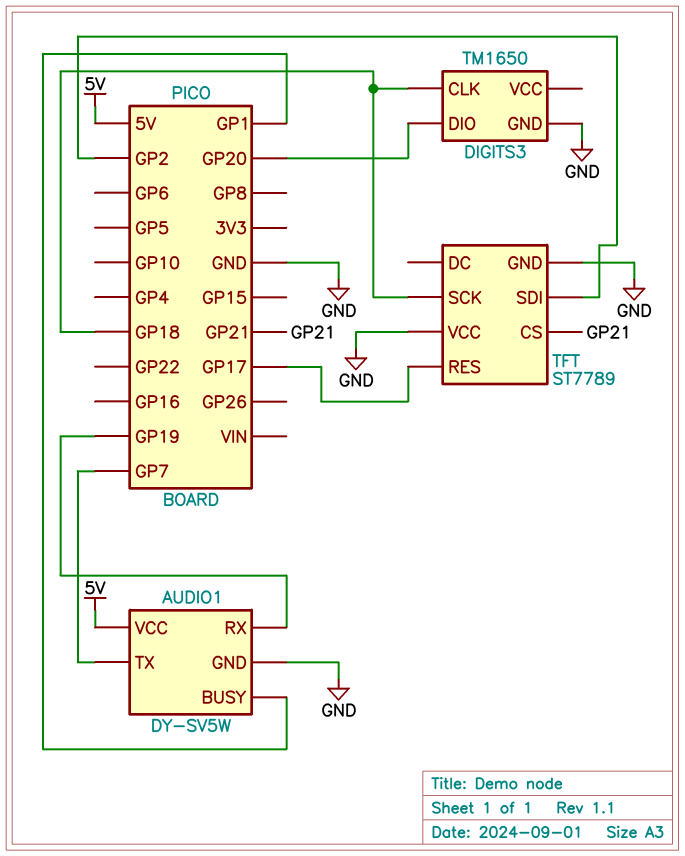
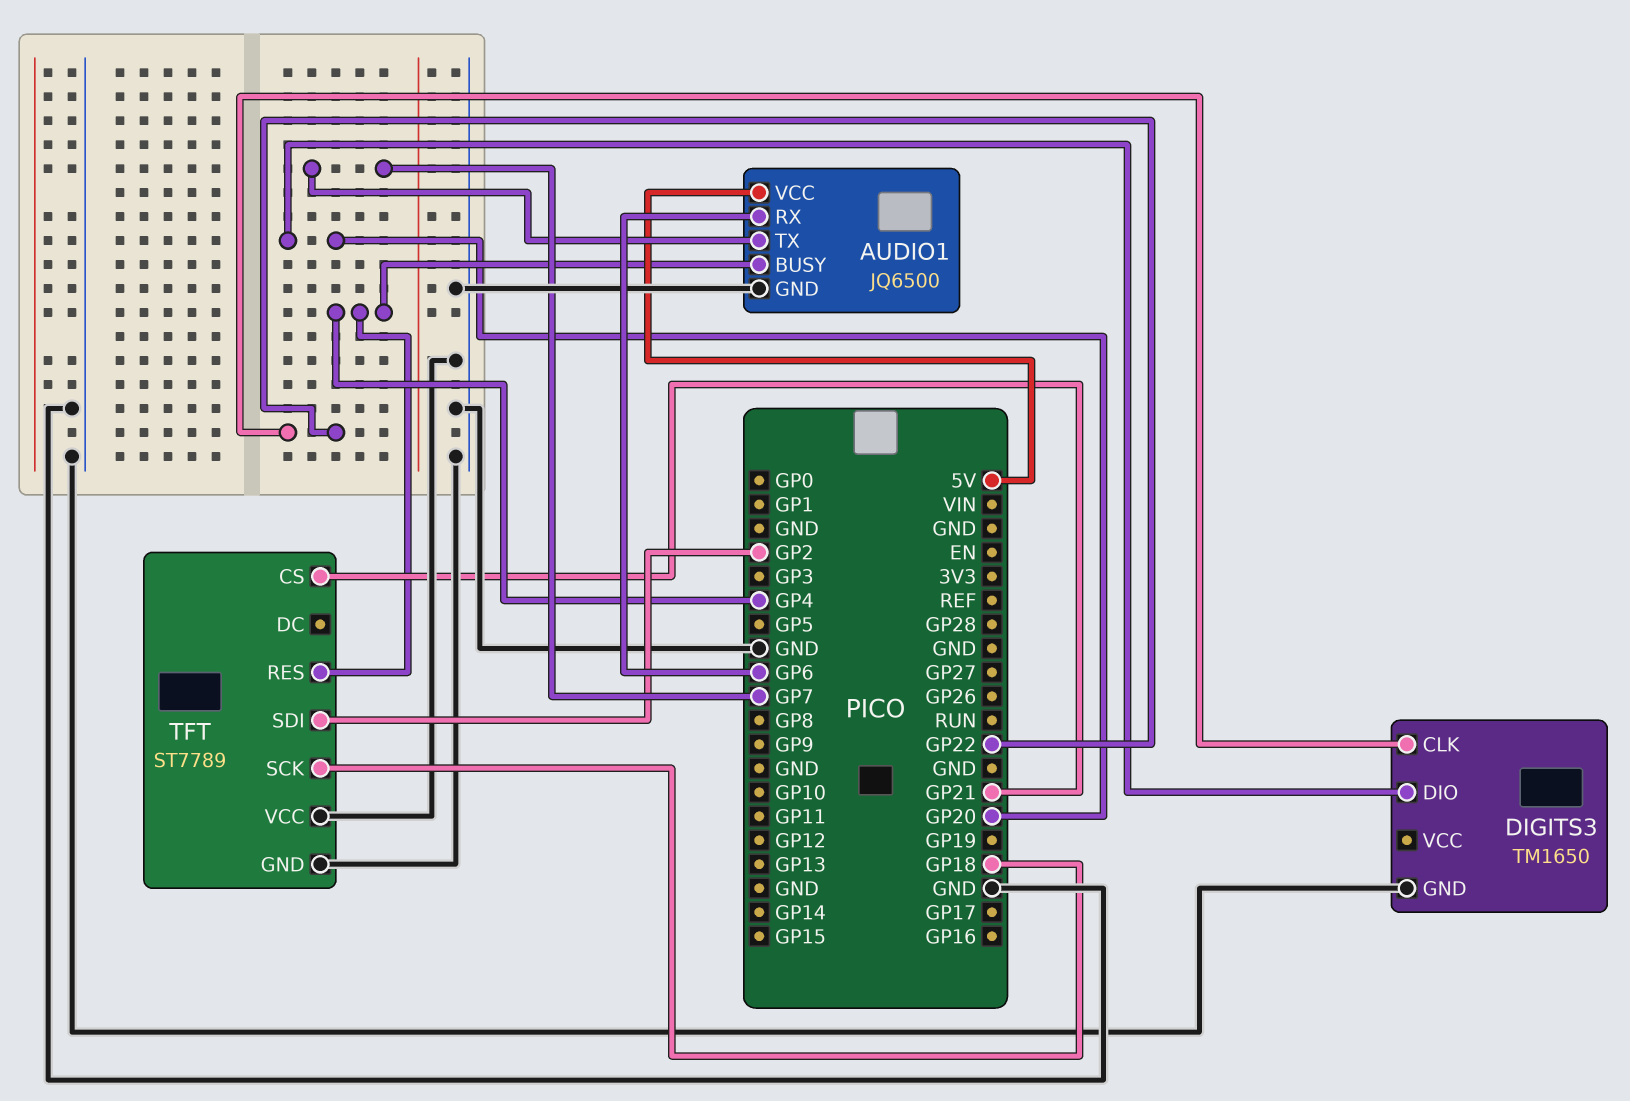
AUDIO1: DY-SV5W -> JQ6500
AUDIO1 pin BUSY: GP1 -> GP4
AUDIO1 pin RX: GP19 -> GP6
DIGITS3 pin CLK: GP18 -> GP22
TFT pin RES: GP17 -> GP4

